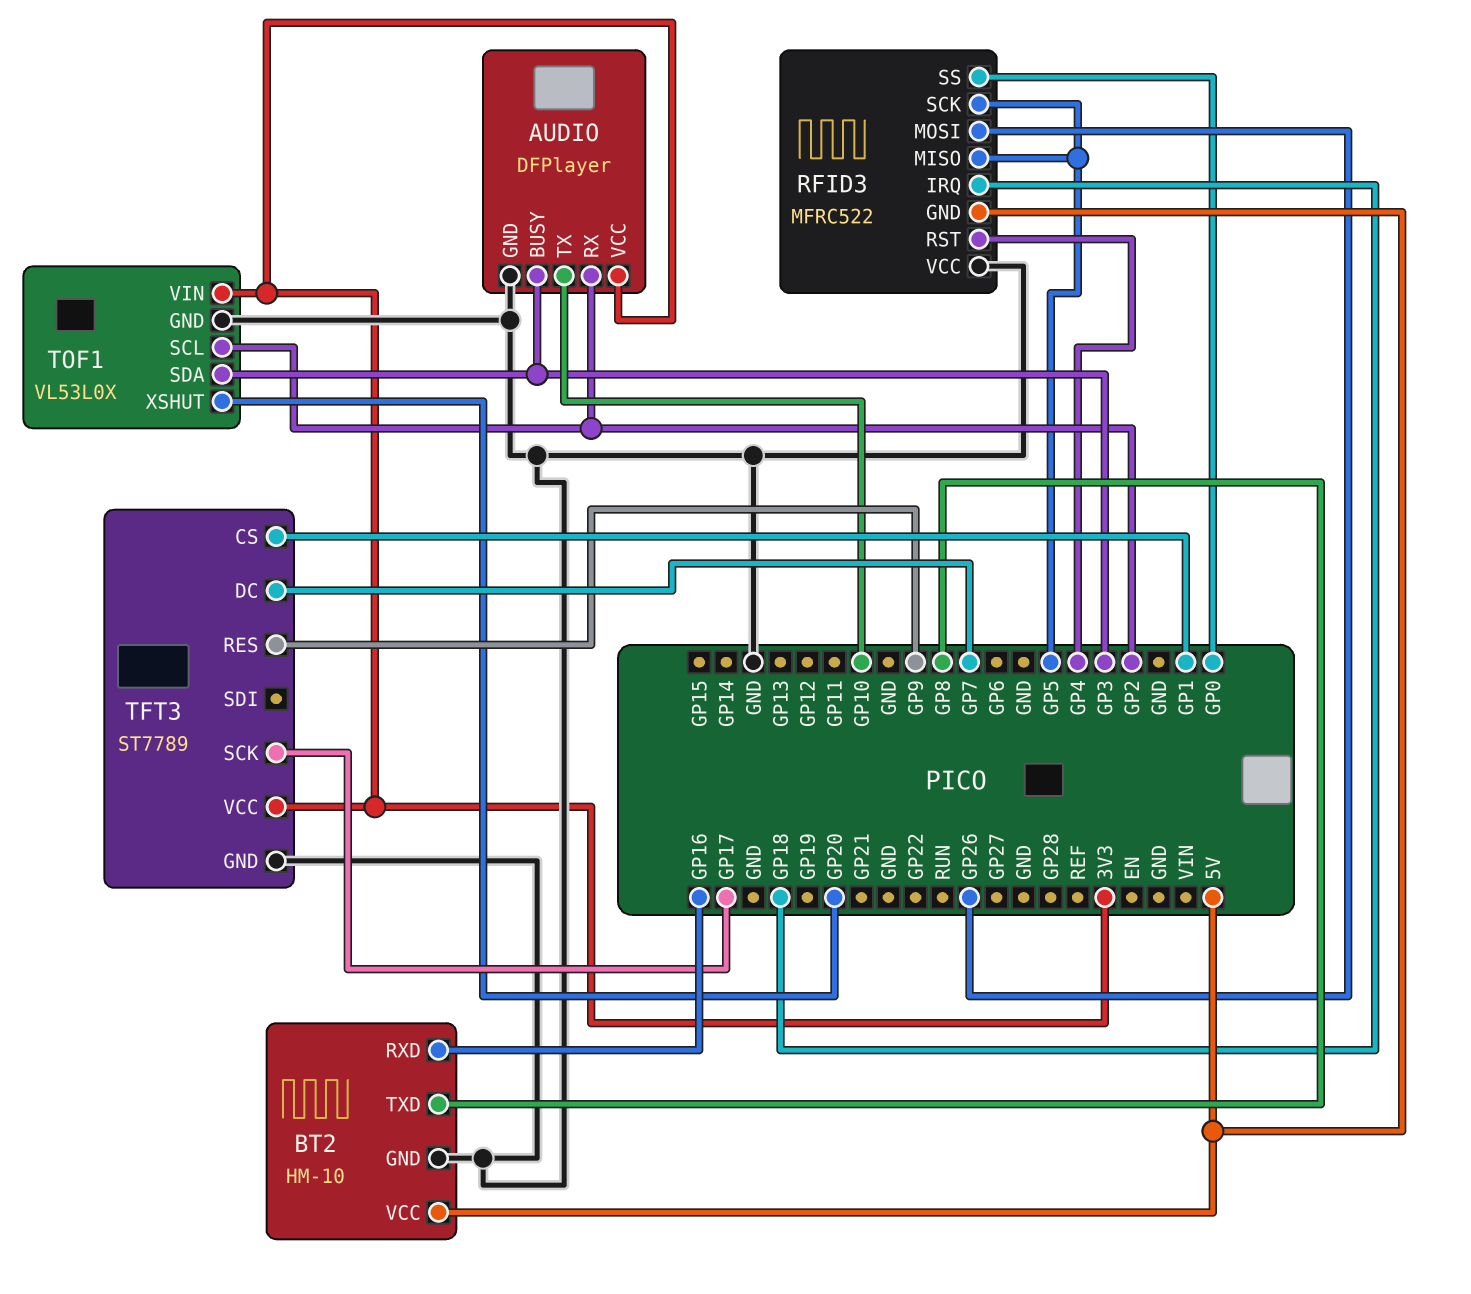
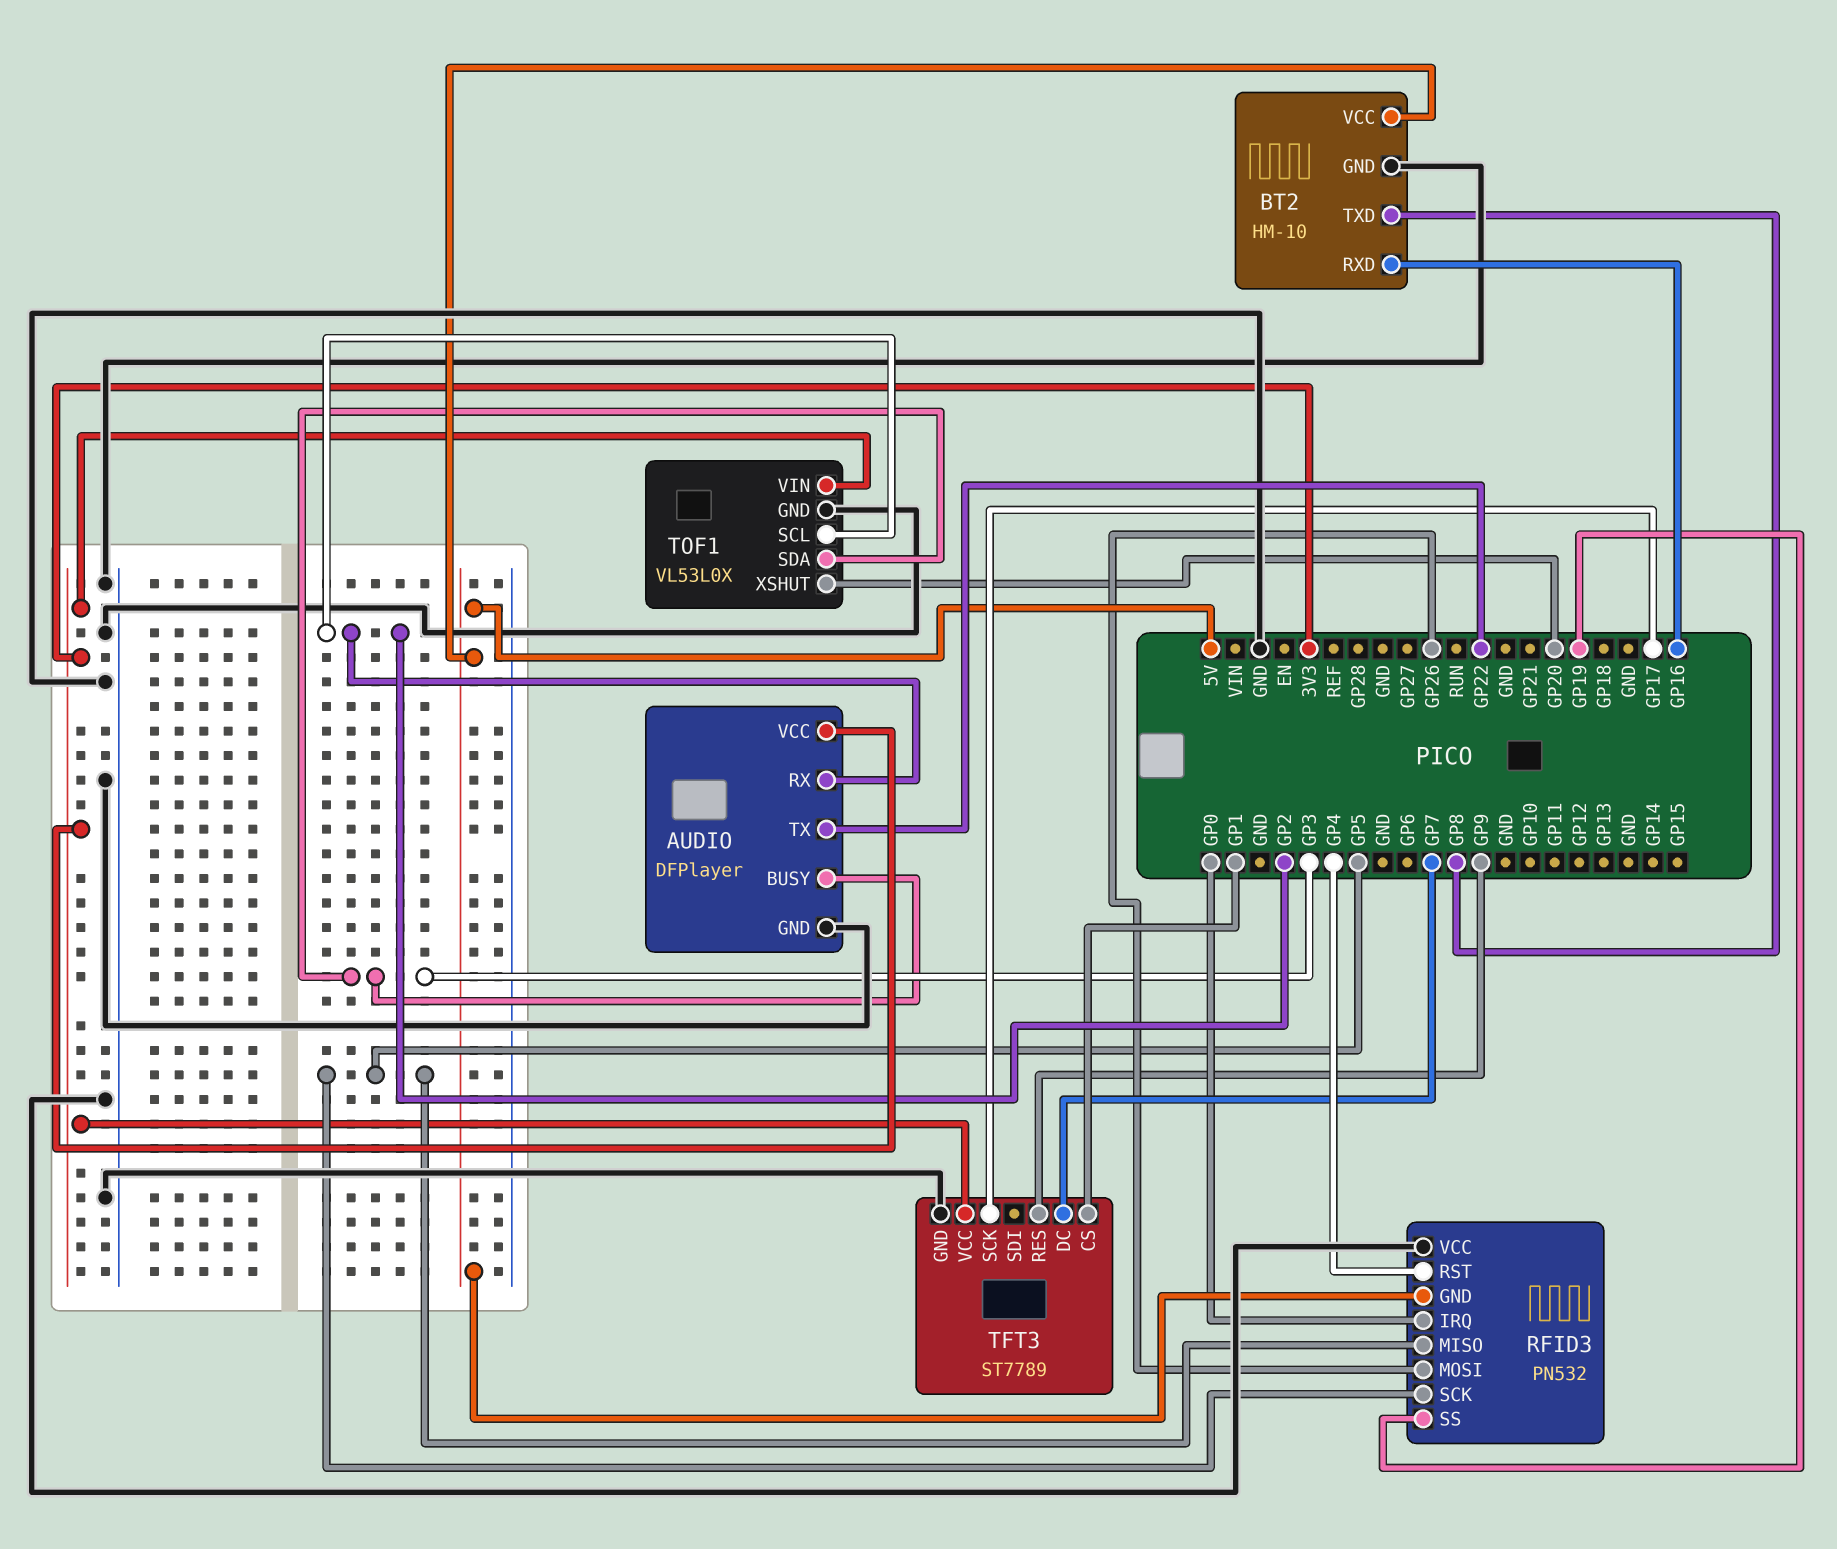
AUDIO pin TX: GP10 -> GP22
RFID3: MFRC522 -> PN532
RFID3 pin IRQ: GP18 -> GP0
RFID3 pin SS: GP0 -> GP19

